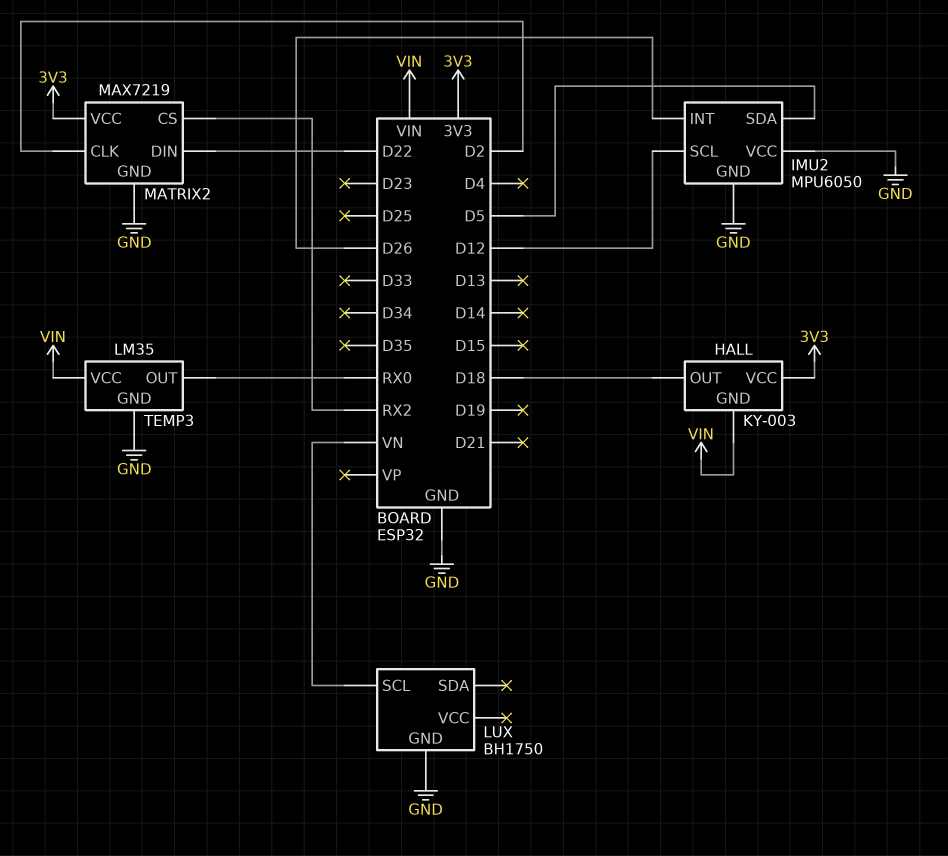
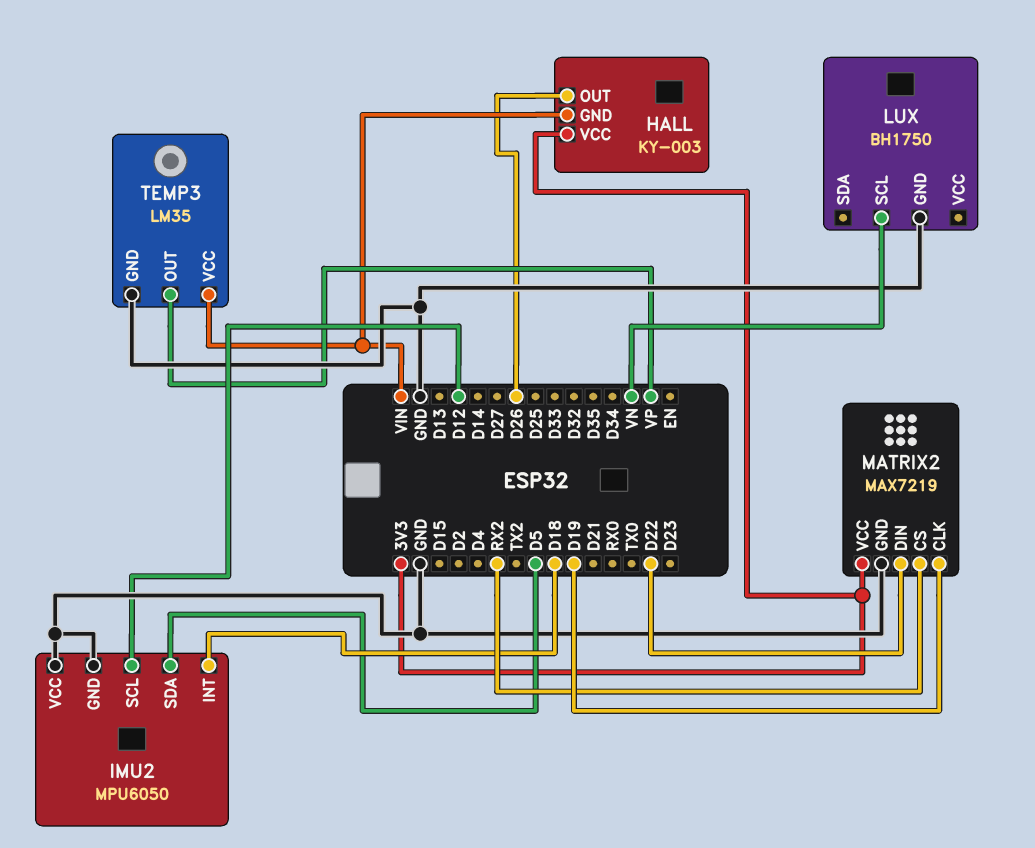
HALL pin OUT: D18 -> D26
IMU2 pin INT: D26 -> D18
MATRIX2 pin CLK: D2 -> D19
TEMP3 pin OUT: RX0 -> VP

